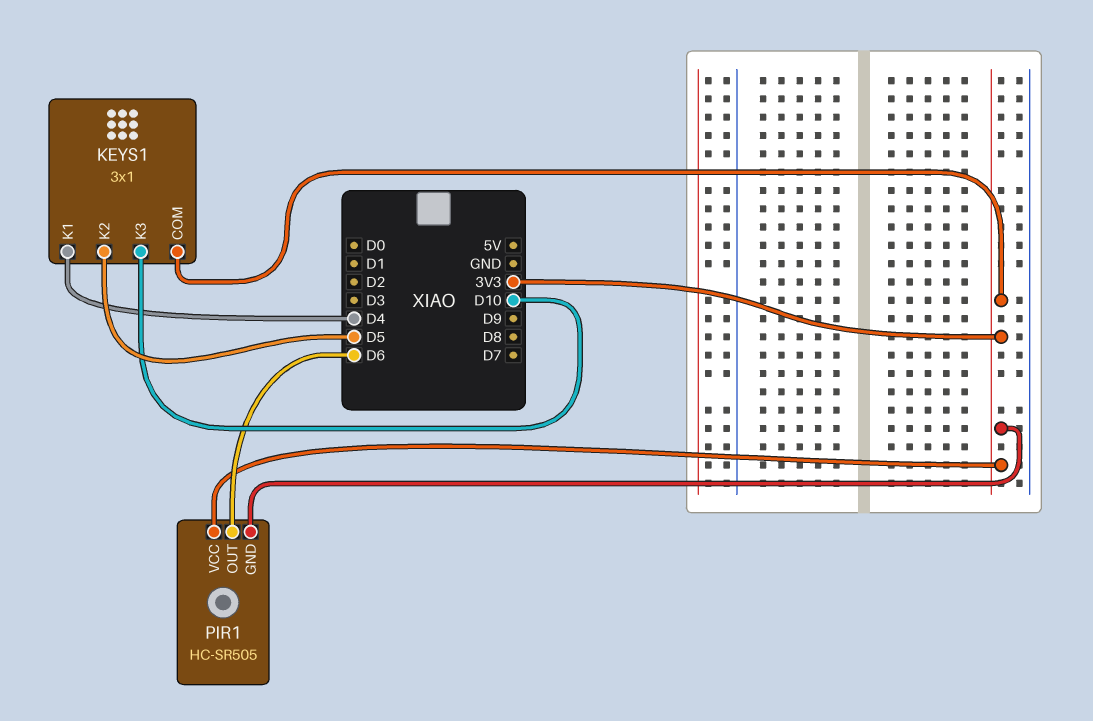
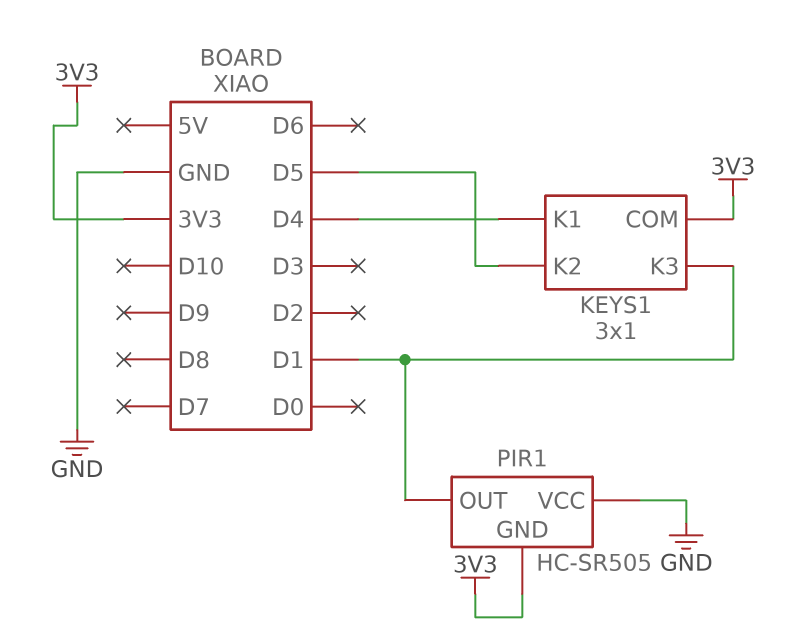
KEYS1 pin K3: D10 -> D1
PIR1 pin OUT: D6 -> D1
PIR1 pin VCC: 3V3 -> GND

